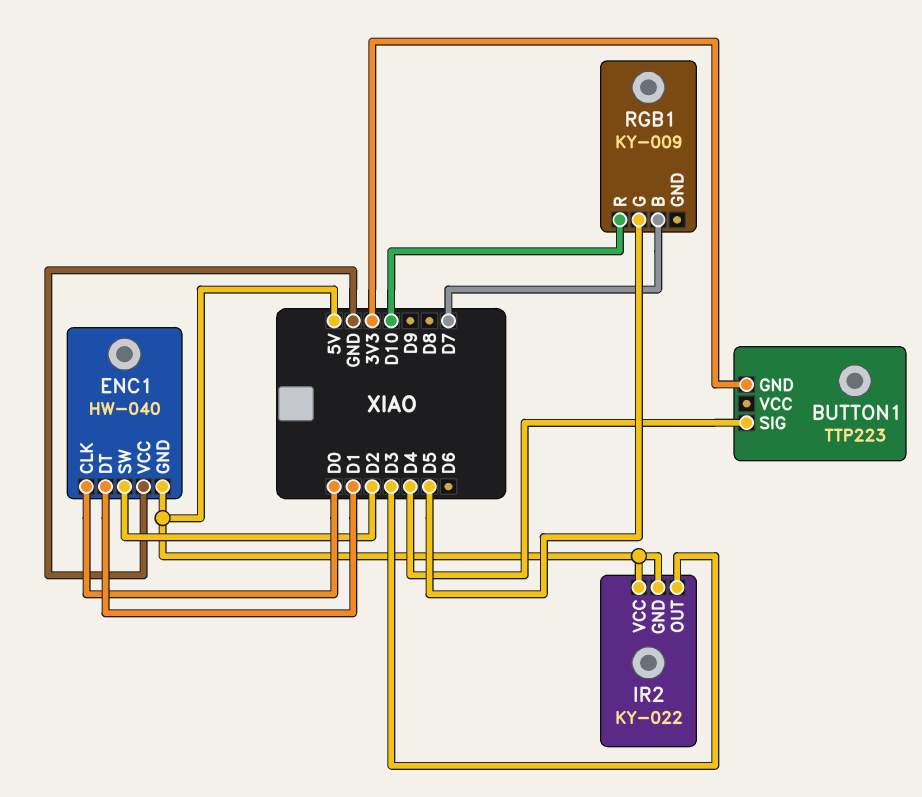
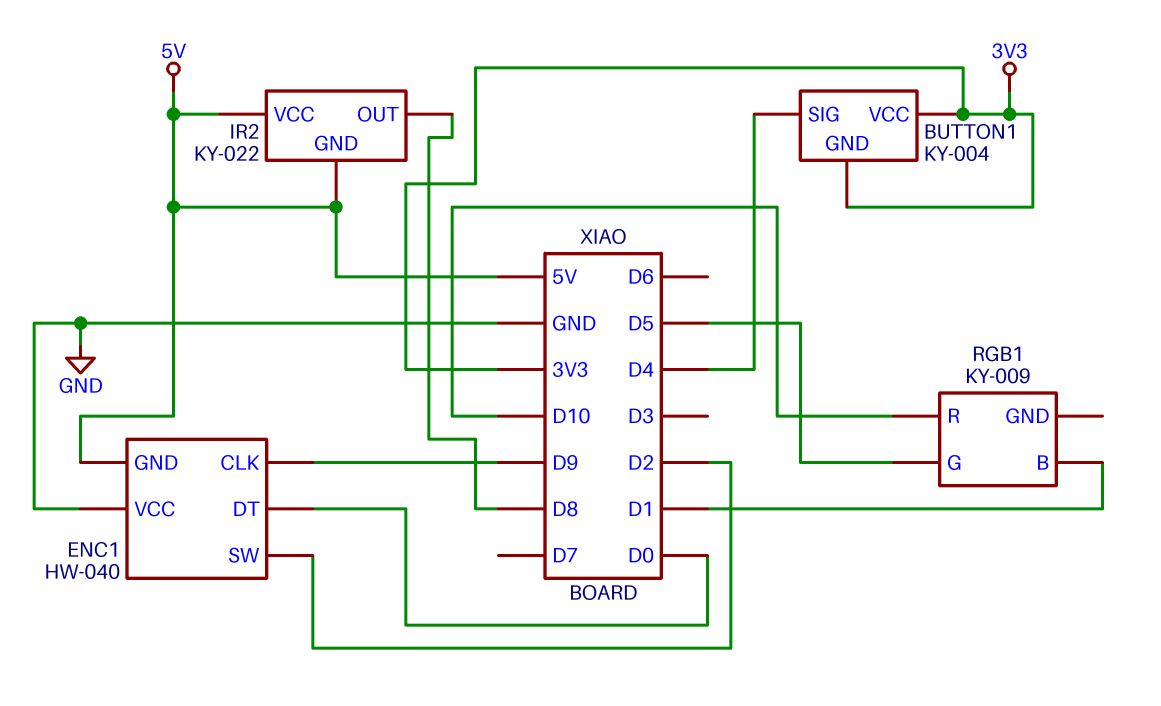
BUTTON1: TTP223 -> KY-004
BUTTON1 pin VCC: none -> 3V3
ENC1 pin CLK: D0 -> D9
ENC1 pin DT: D1 -> D0
IR2 pin OUT: D3 -> D8
RGB1 pin B: D7 -> D1

